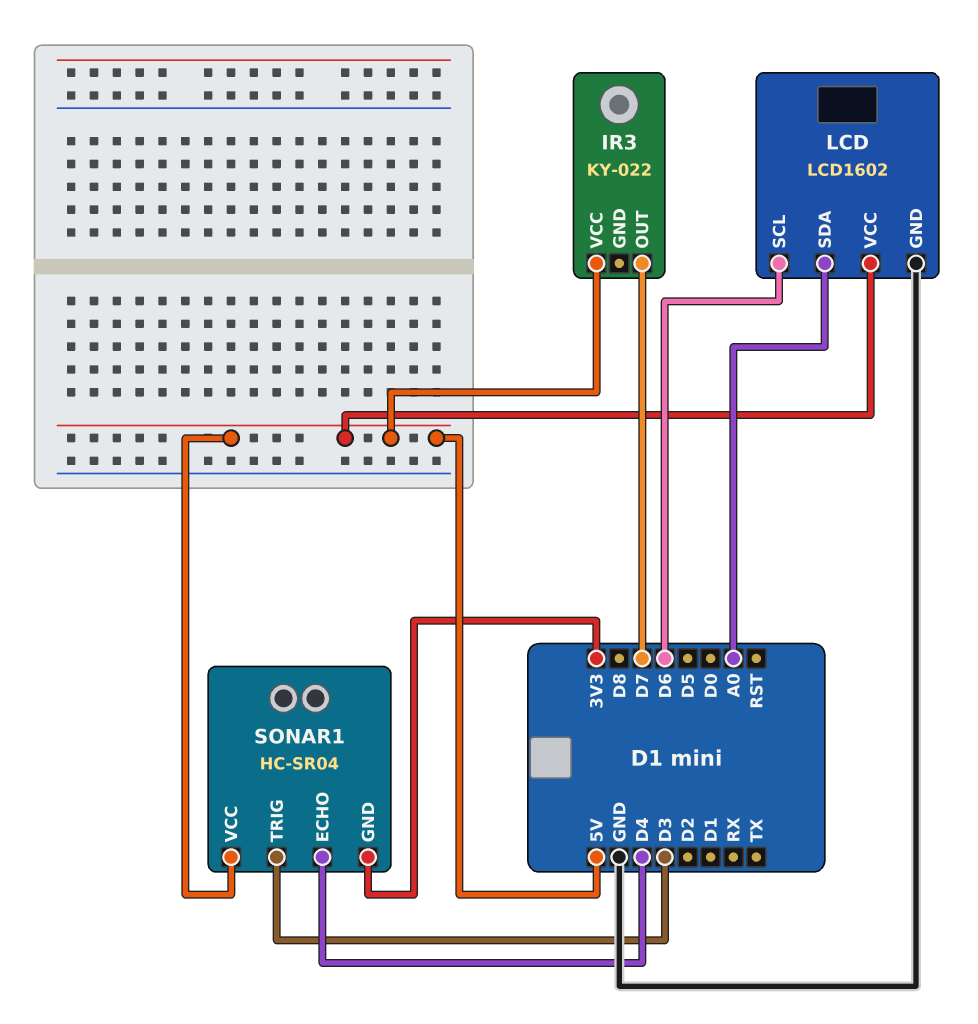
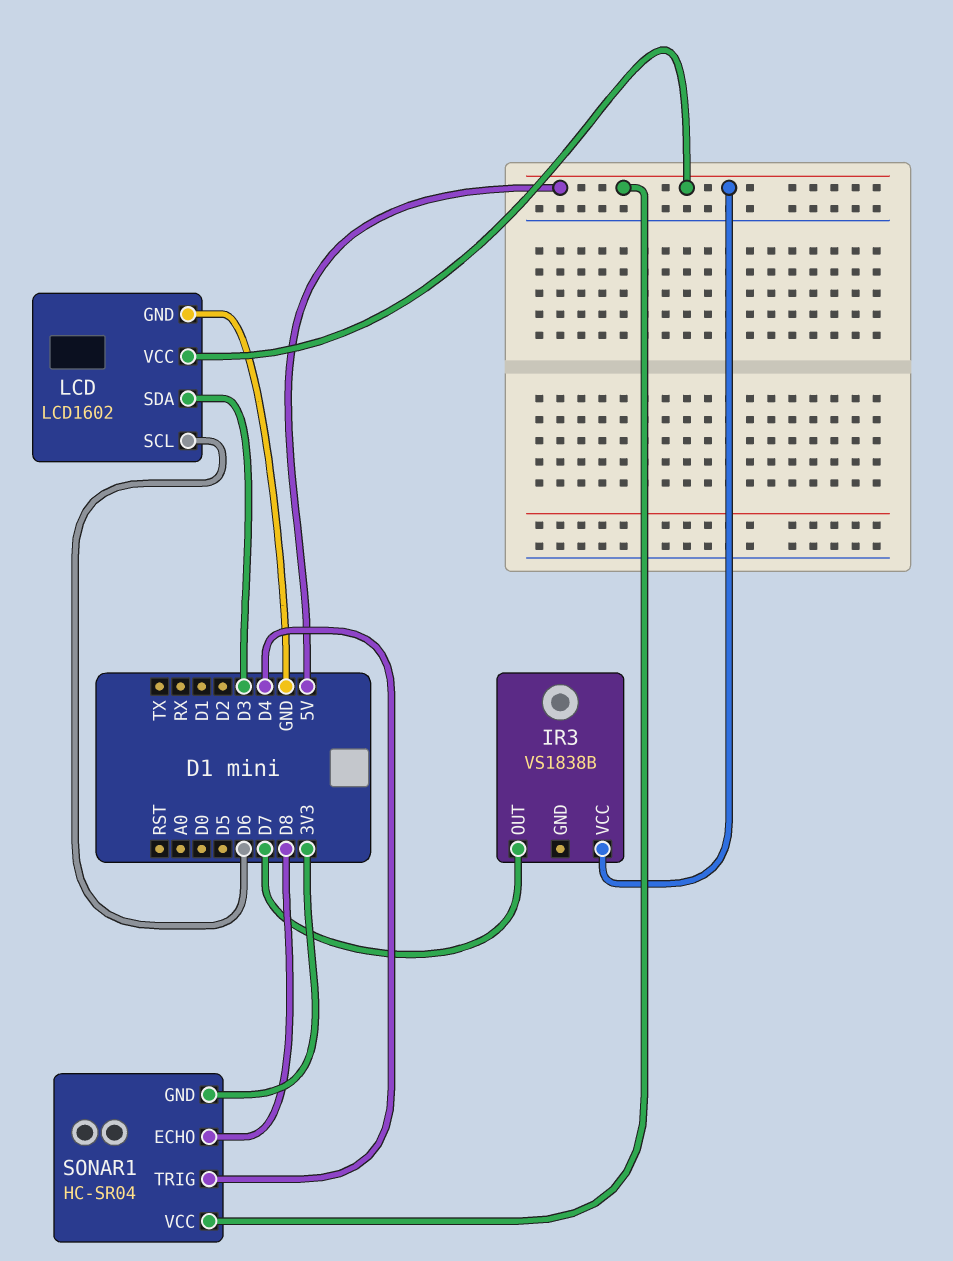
IR3: KY-022 -> VS1838B
LCD pin SDA: A0 -> D3
SONAR1 pin ECHO: D4 -> D8
SONAR1 pin TRIG: D3 -> D4

